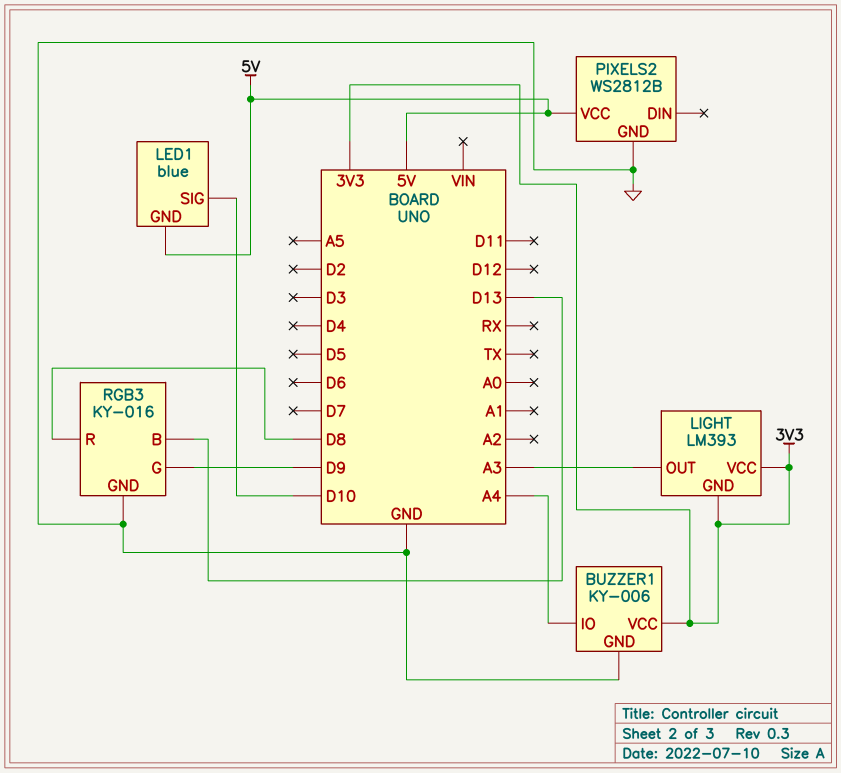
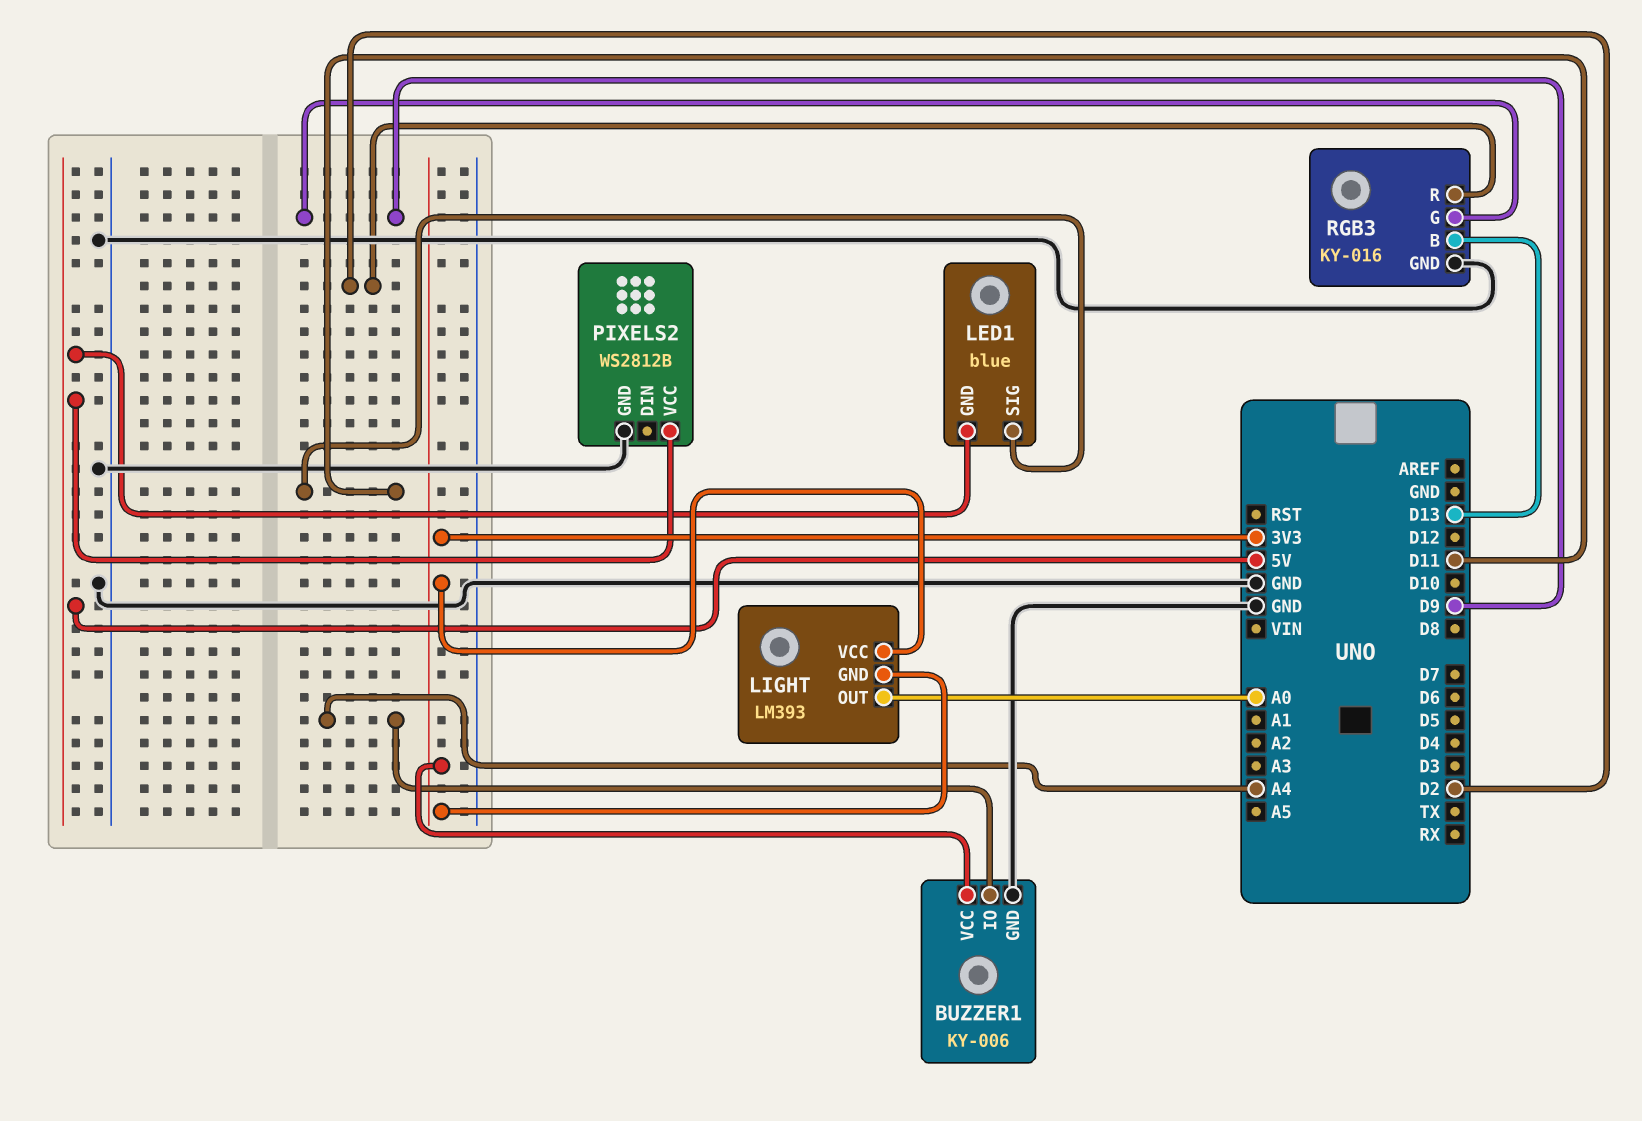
LED1 pin SIG: D10 -> D11
LIGHT pin OUT: A3 -> A0
RGB3 pin R: D8 -> D2

